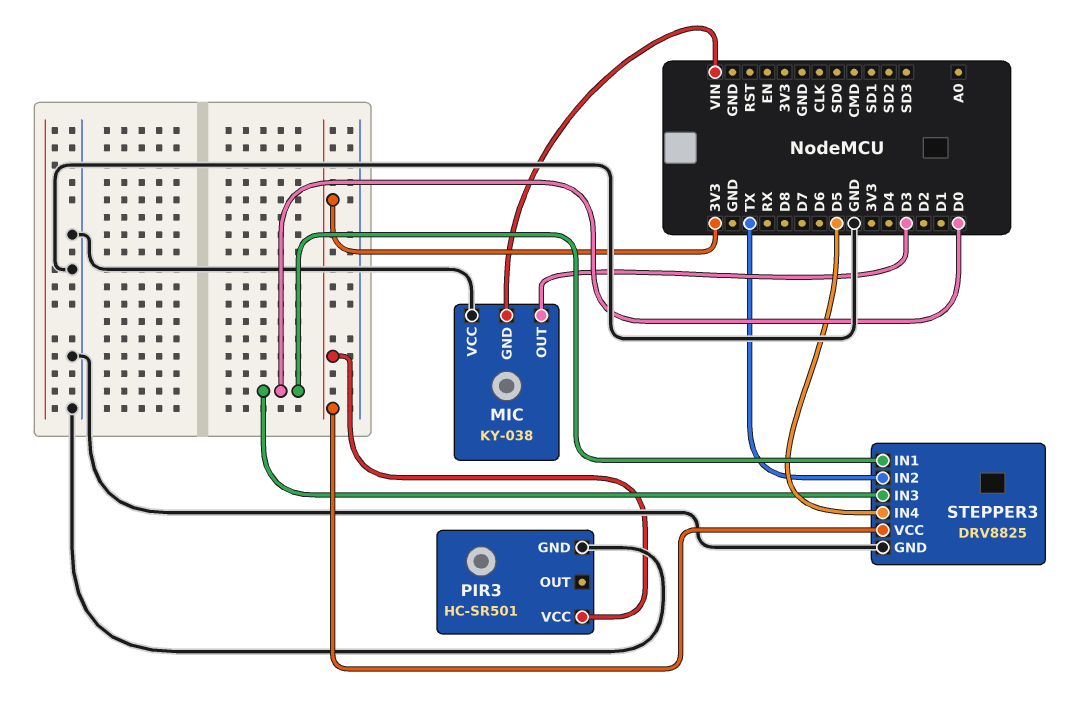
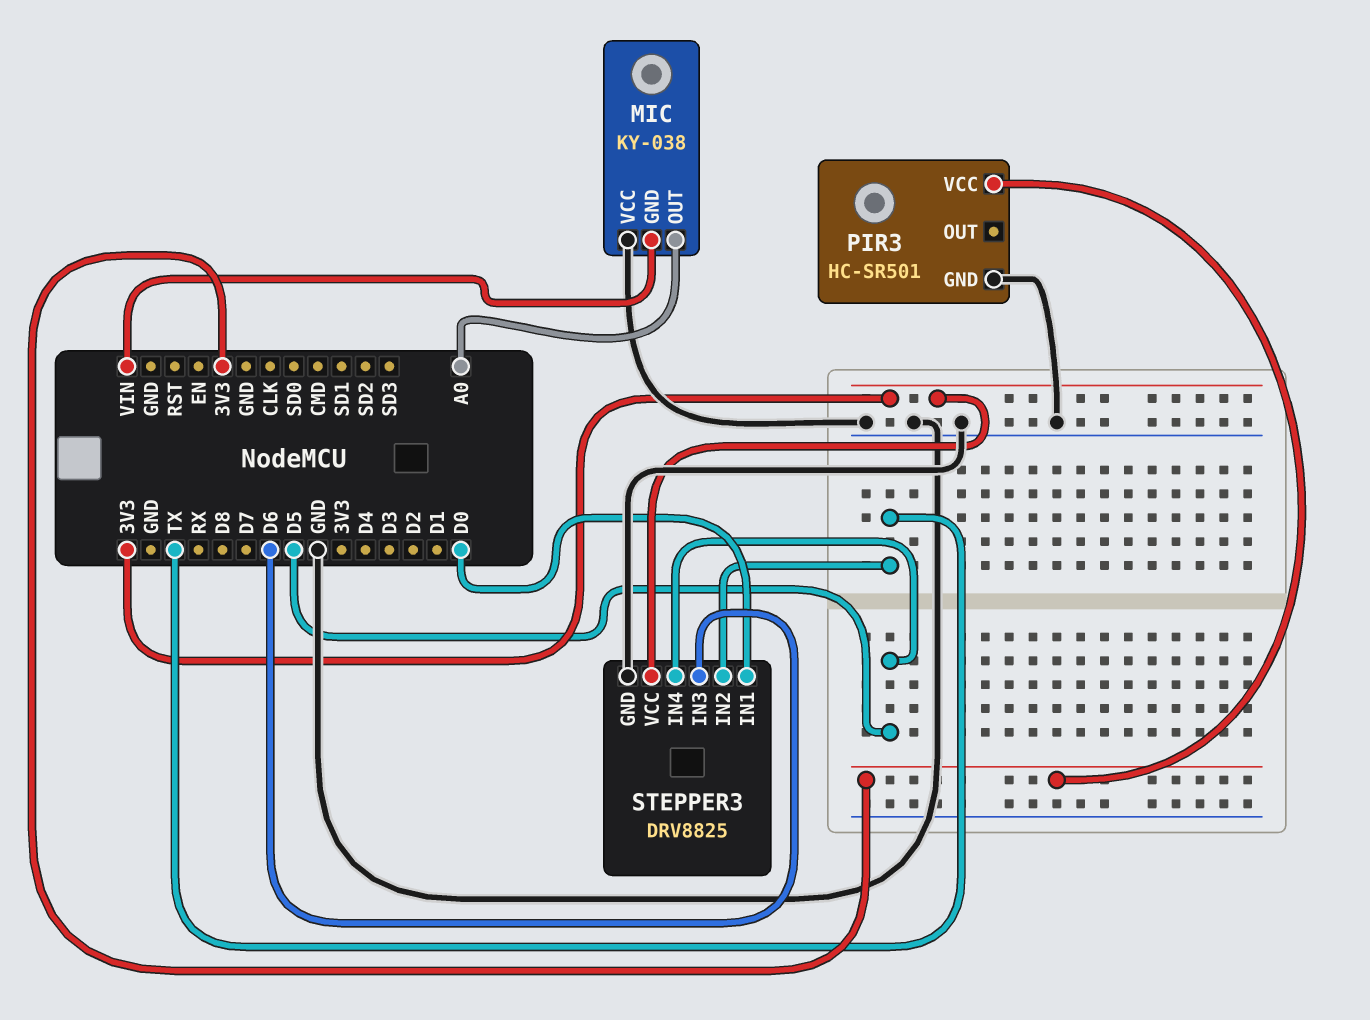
MIC pin OUT: D3 -> A0
STEPPER3 pin IN3: D0 -> D6

